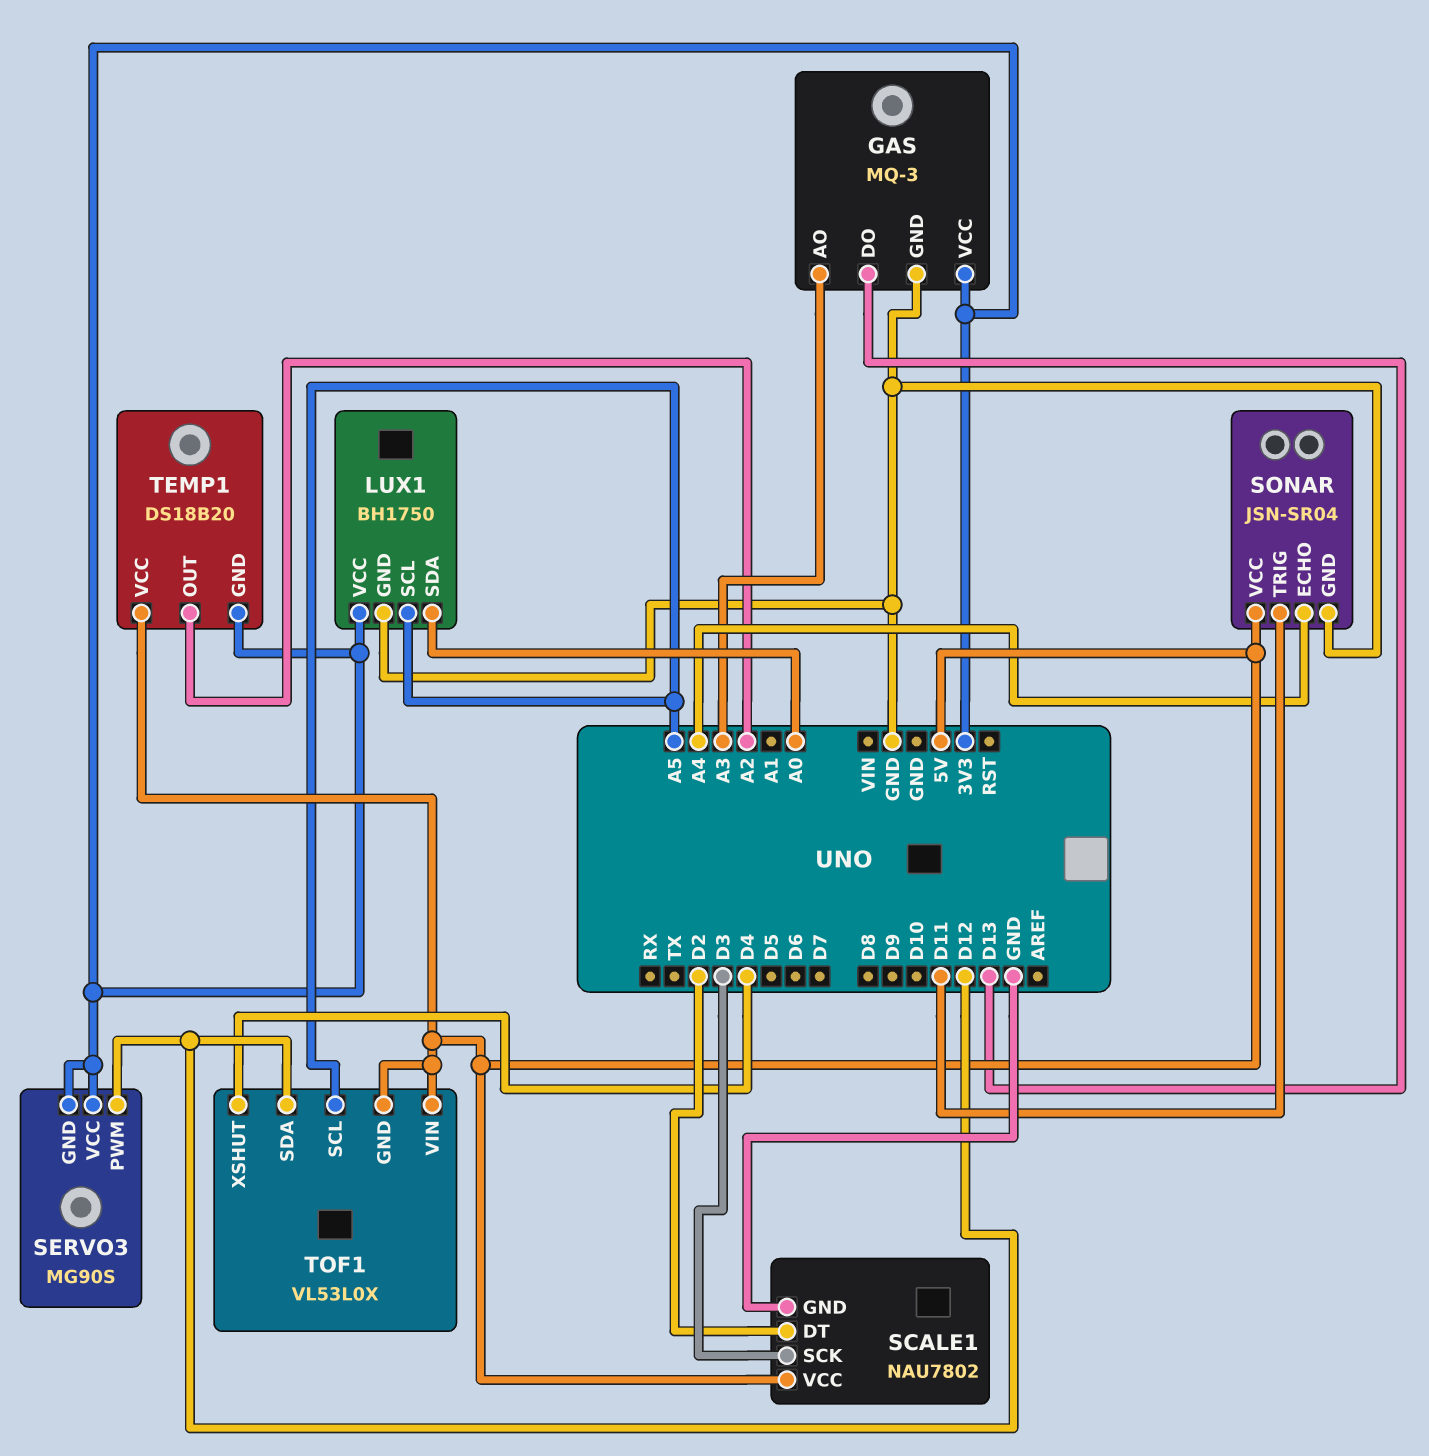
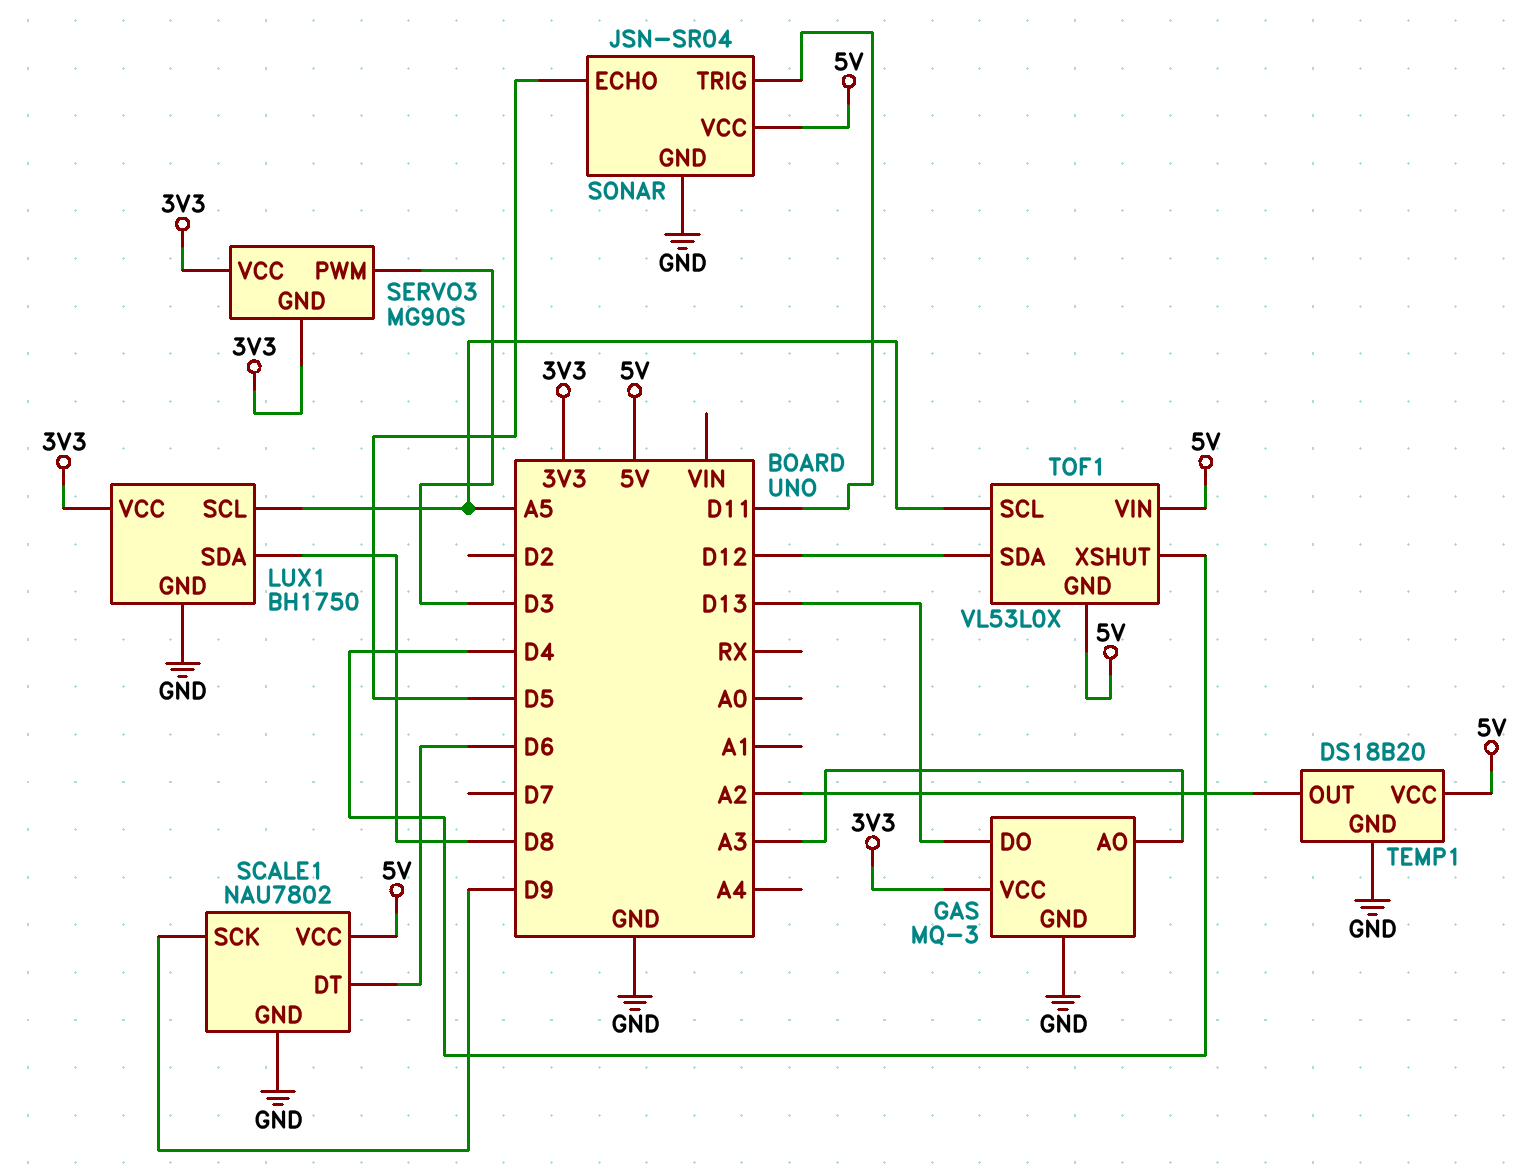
LUX1 pin SDA: A0 -> D8
SCALE1 pin DT: D2 -> D6
SCALE1 pin SCK: D3 -> D9
SERVO3 pin PWM: D12 -> D3
SONAR pin ECHO: A4 -> D5
TEMP1 pin GND: 3V3 -> GND

